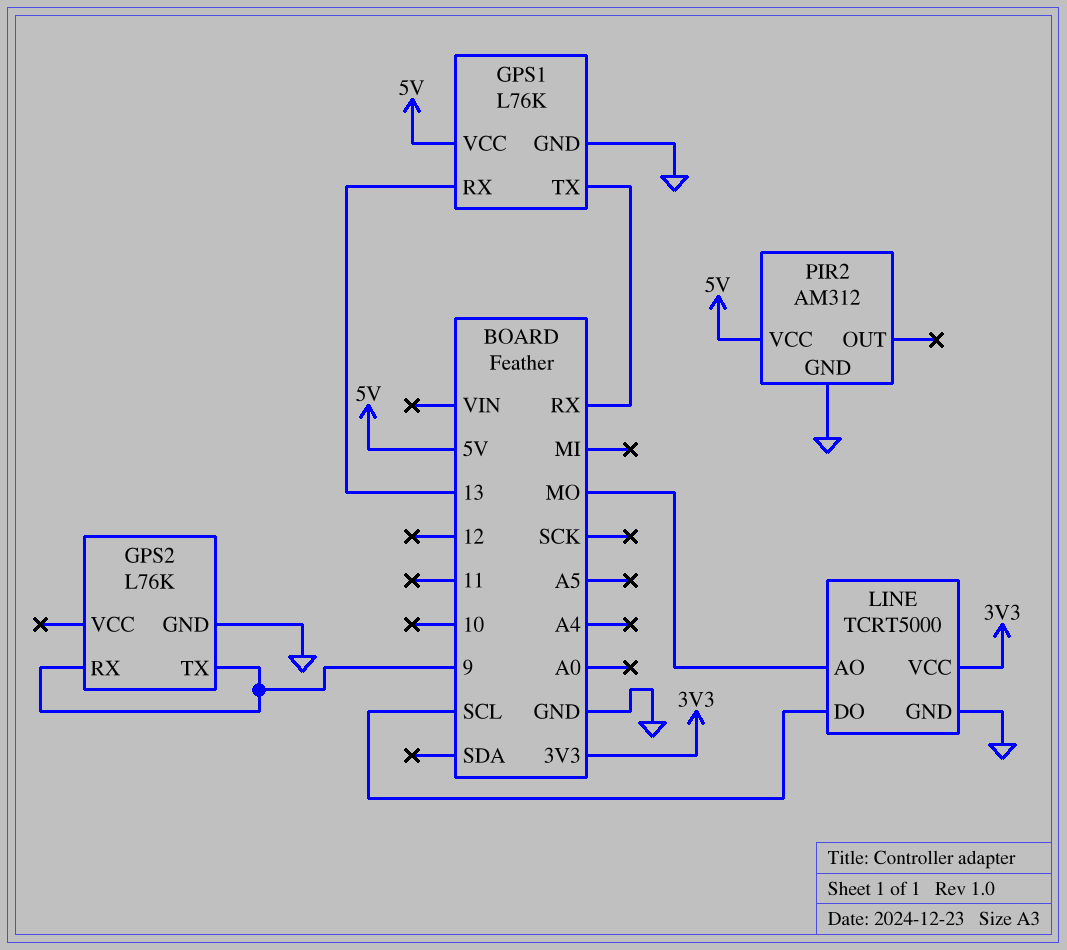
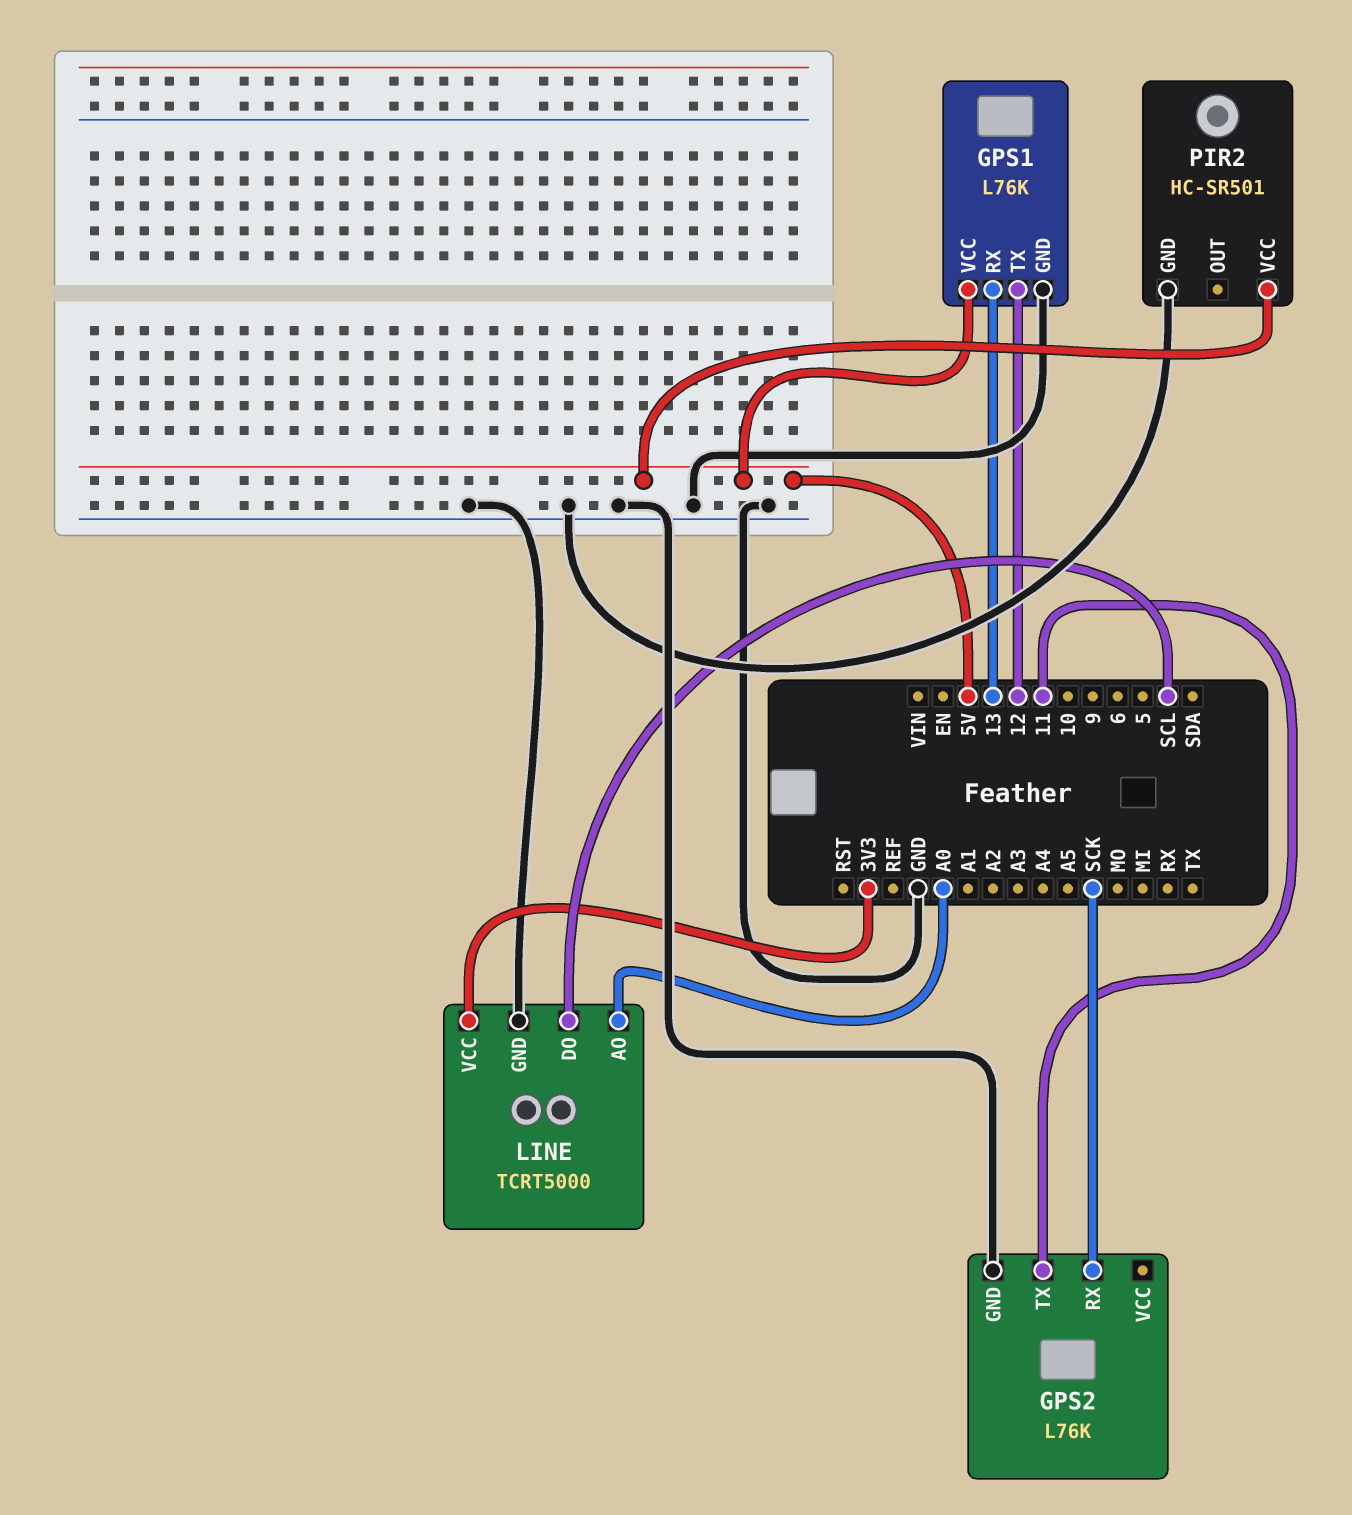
GPS1 pin TX: RX -> 12
GPS2 pin RX: 9 -> SCK
GPS2 pin TX: 9 -> 11
LINE pin AO: MO -> A0
PIR2: AM312 -> HC-SR501

